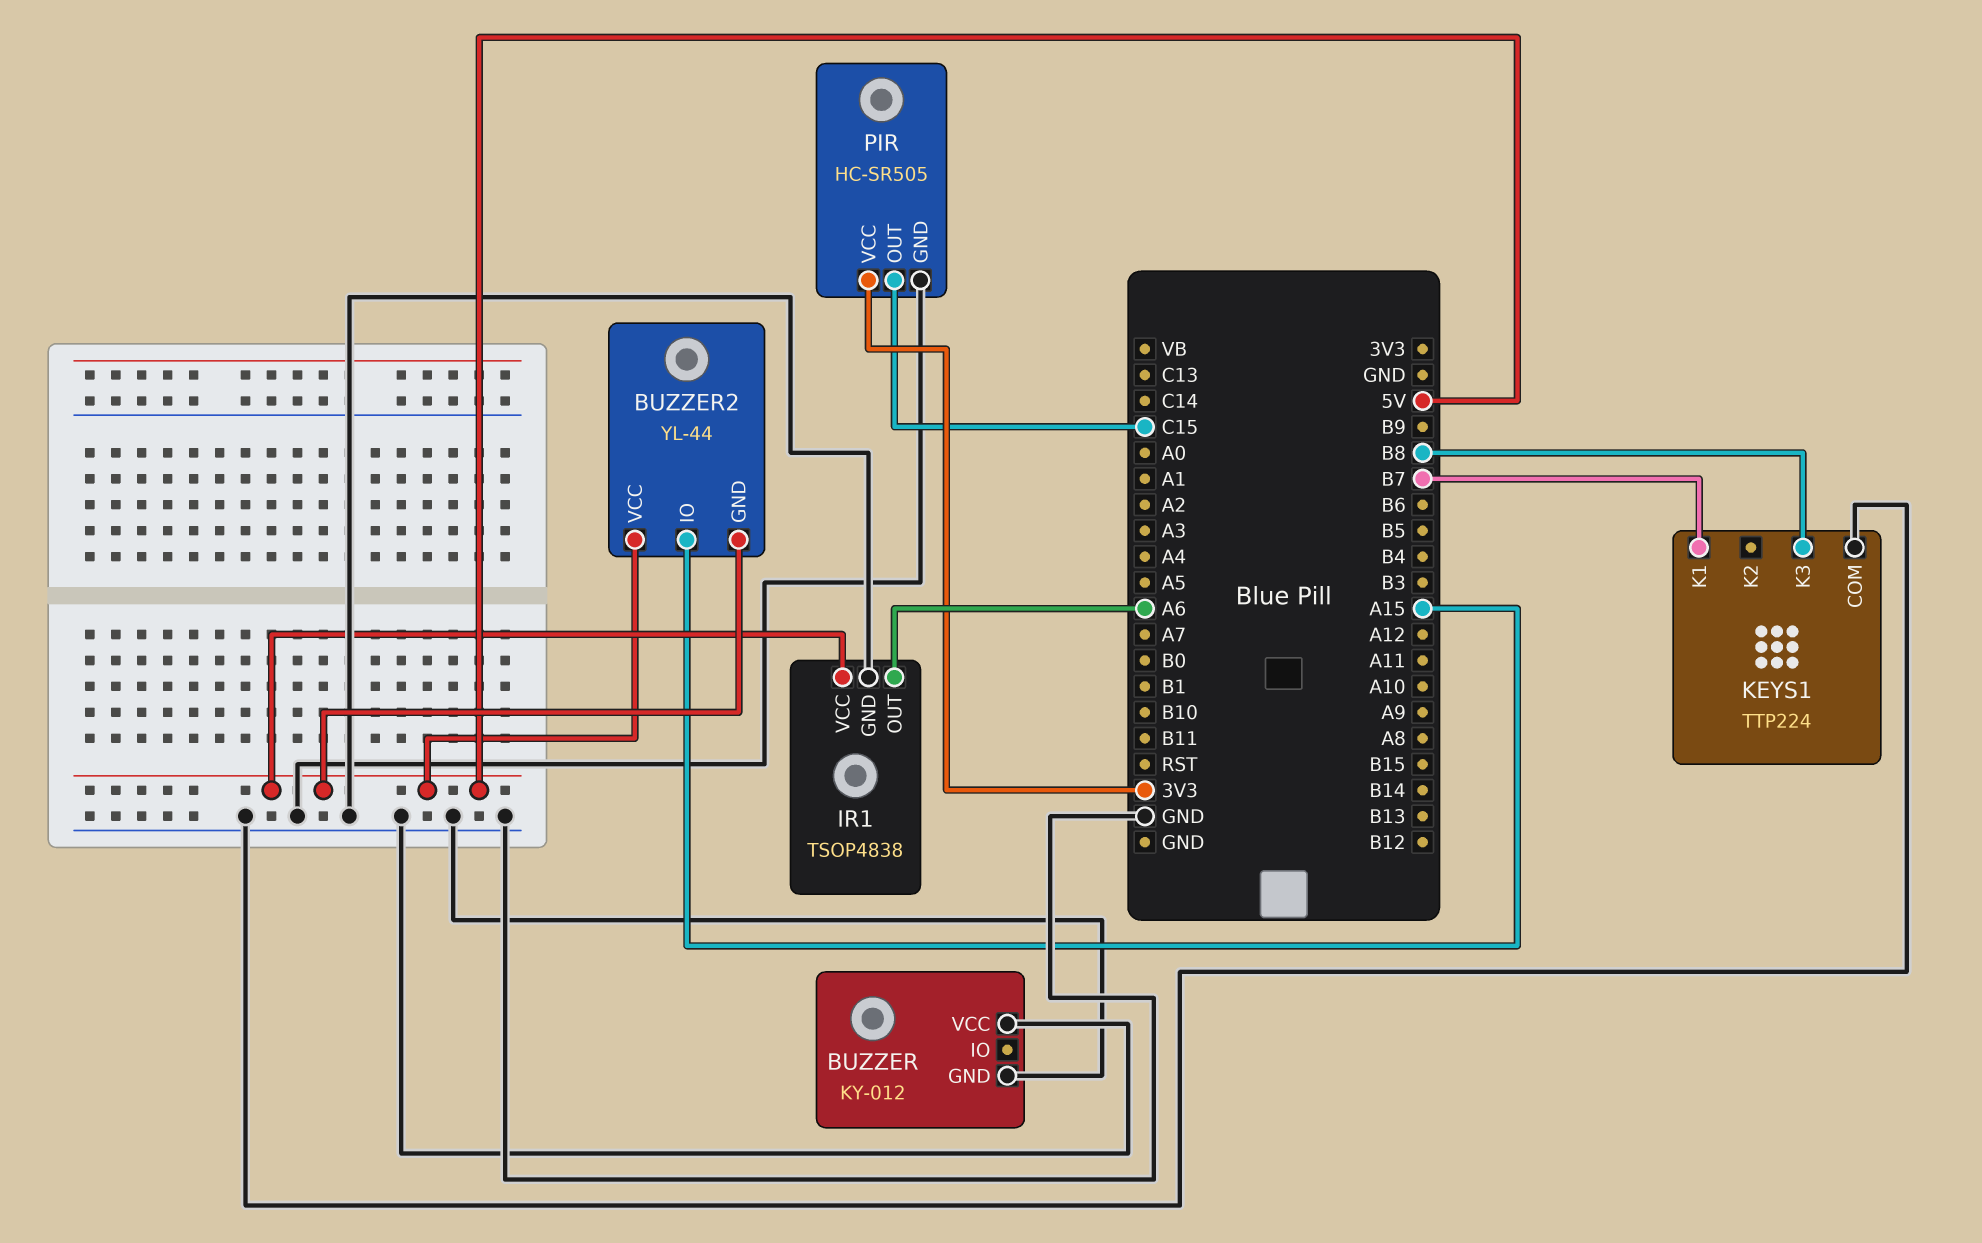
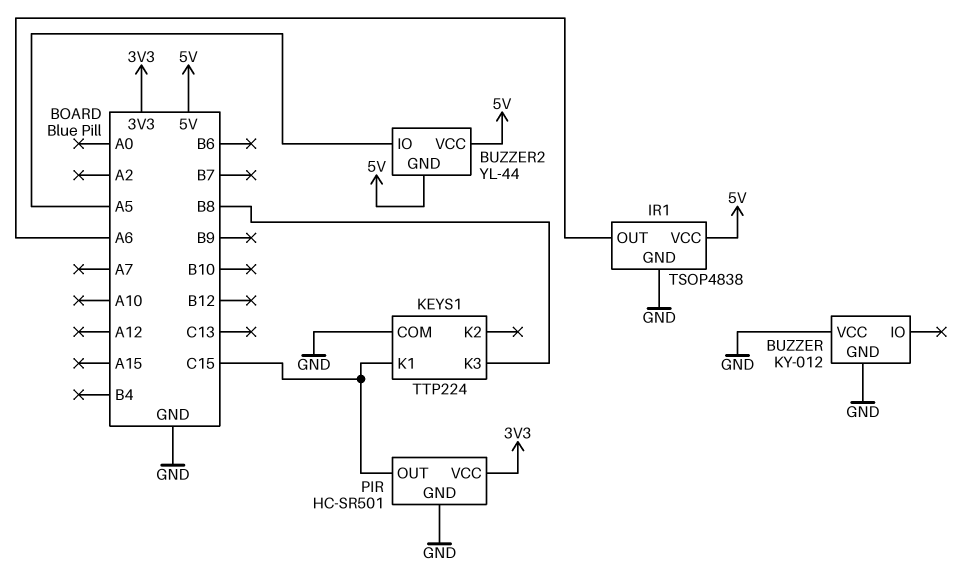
BUZZER2 pin IO: A15 -> A5
KEYS1 pin K1: B7 -> C15
PIR: HC-SR505 -> HC-SR501

